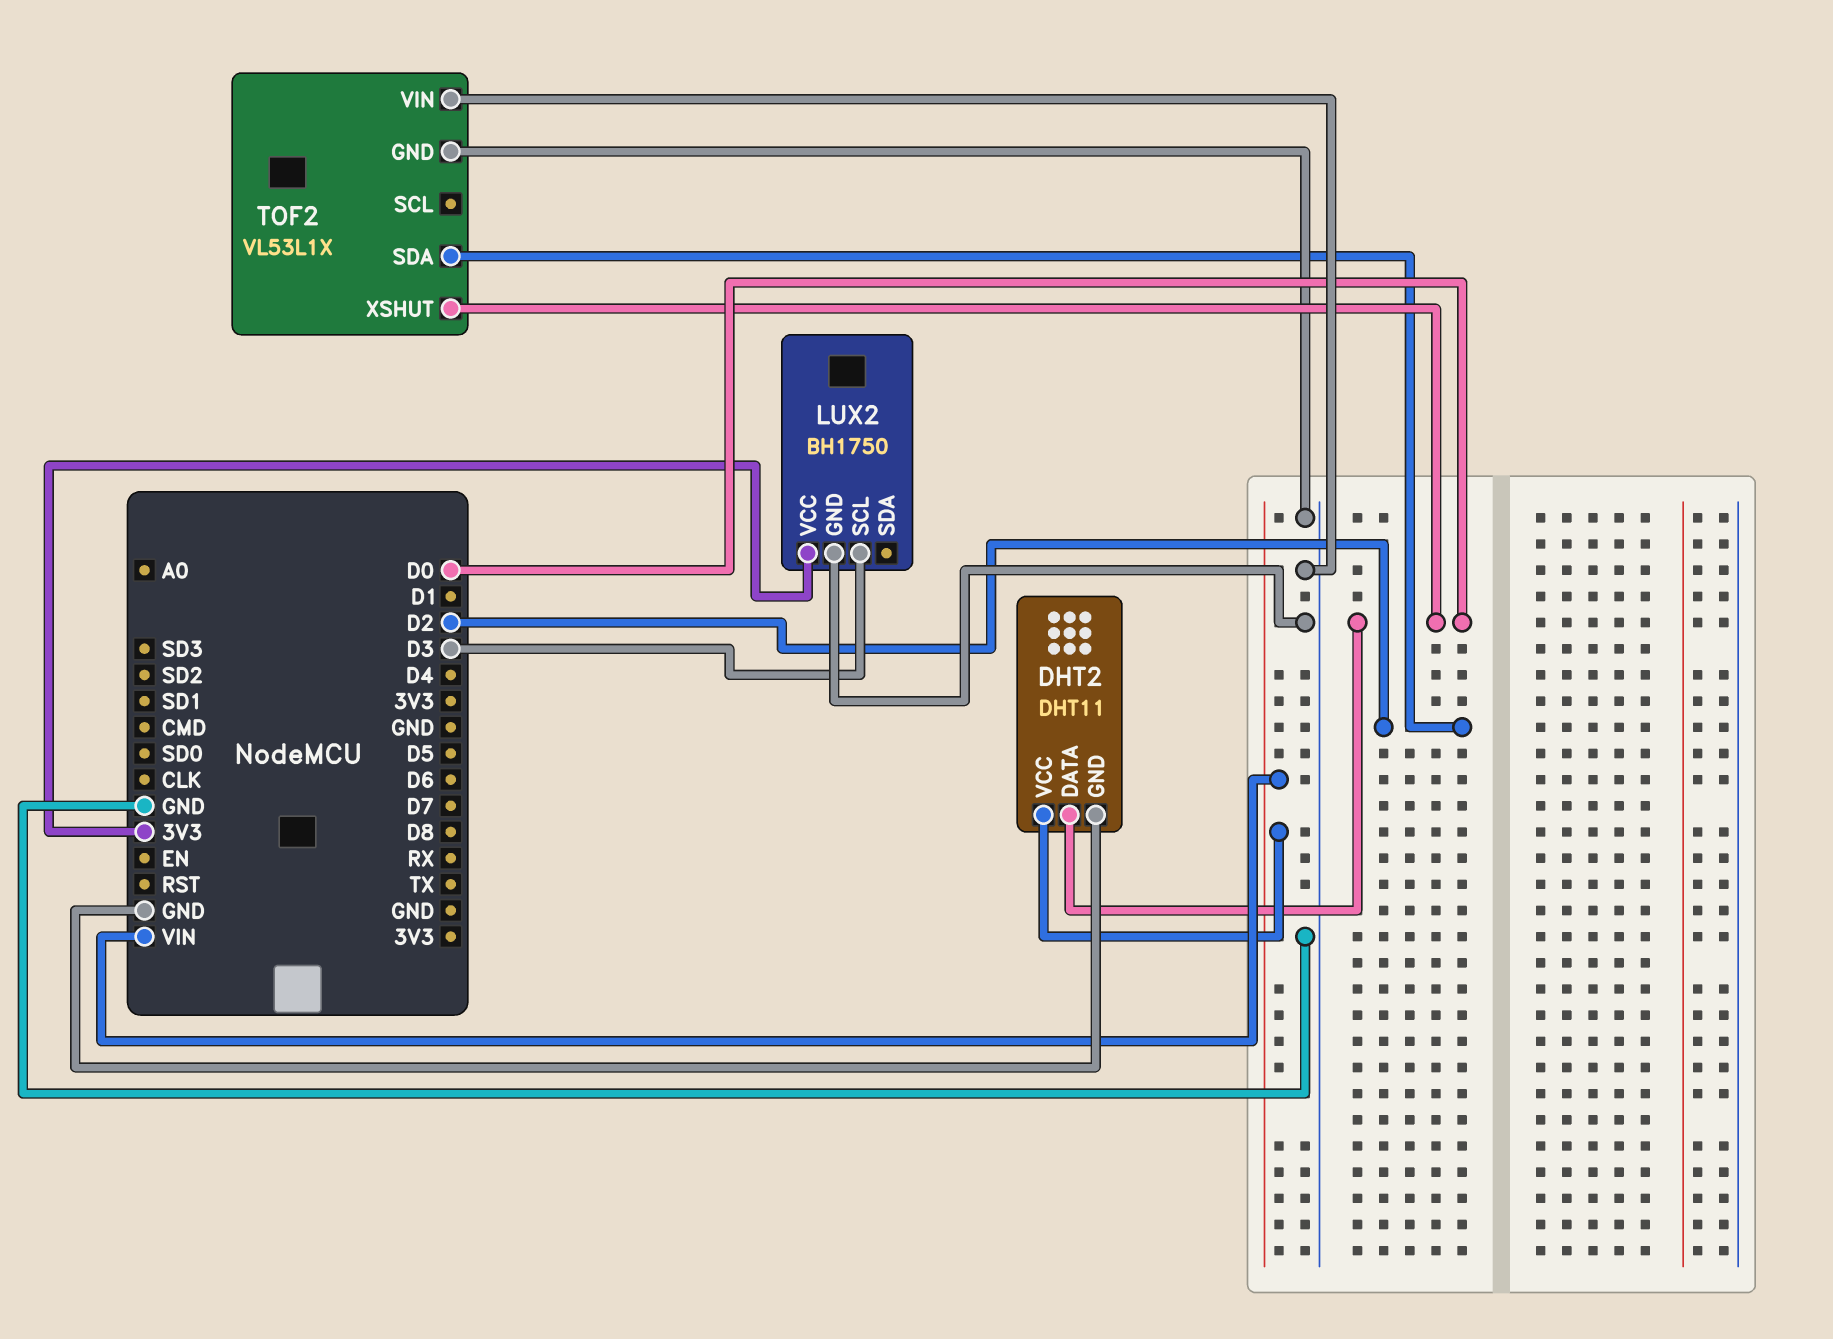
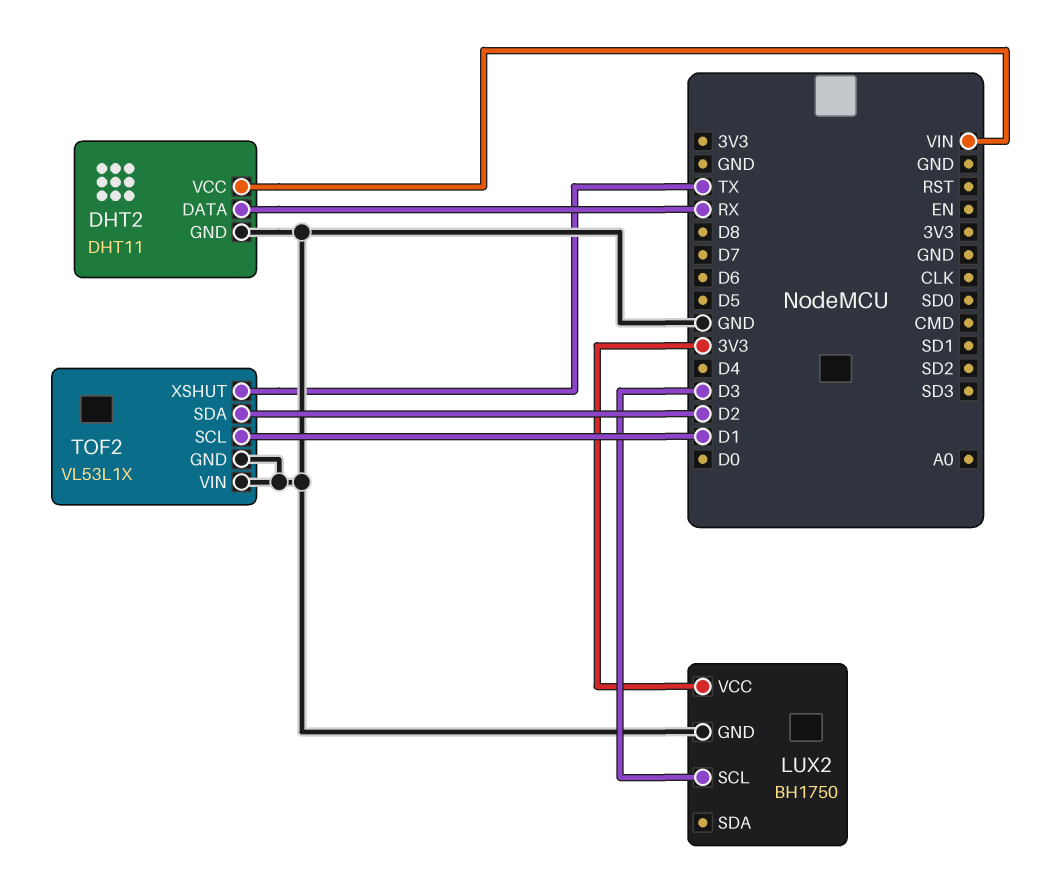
DHT2 pin DATA: D0 -> RX
TOF2 pin SCL: none -> D1
TOF2 pin XSHUT: D0 -> TX

